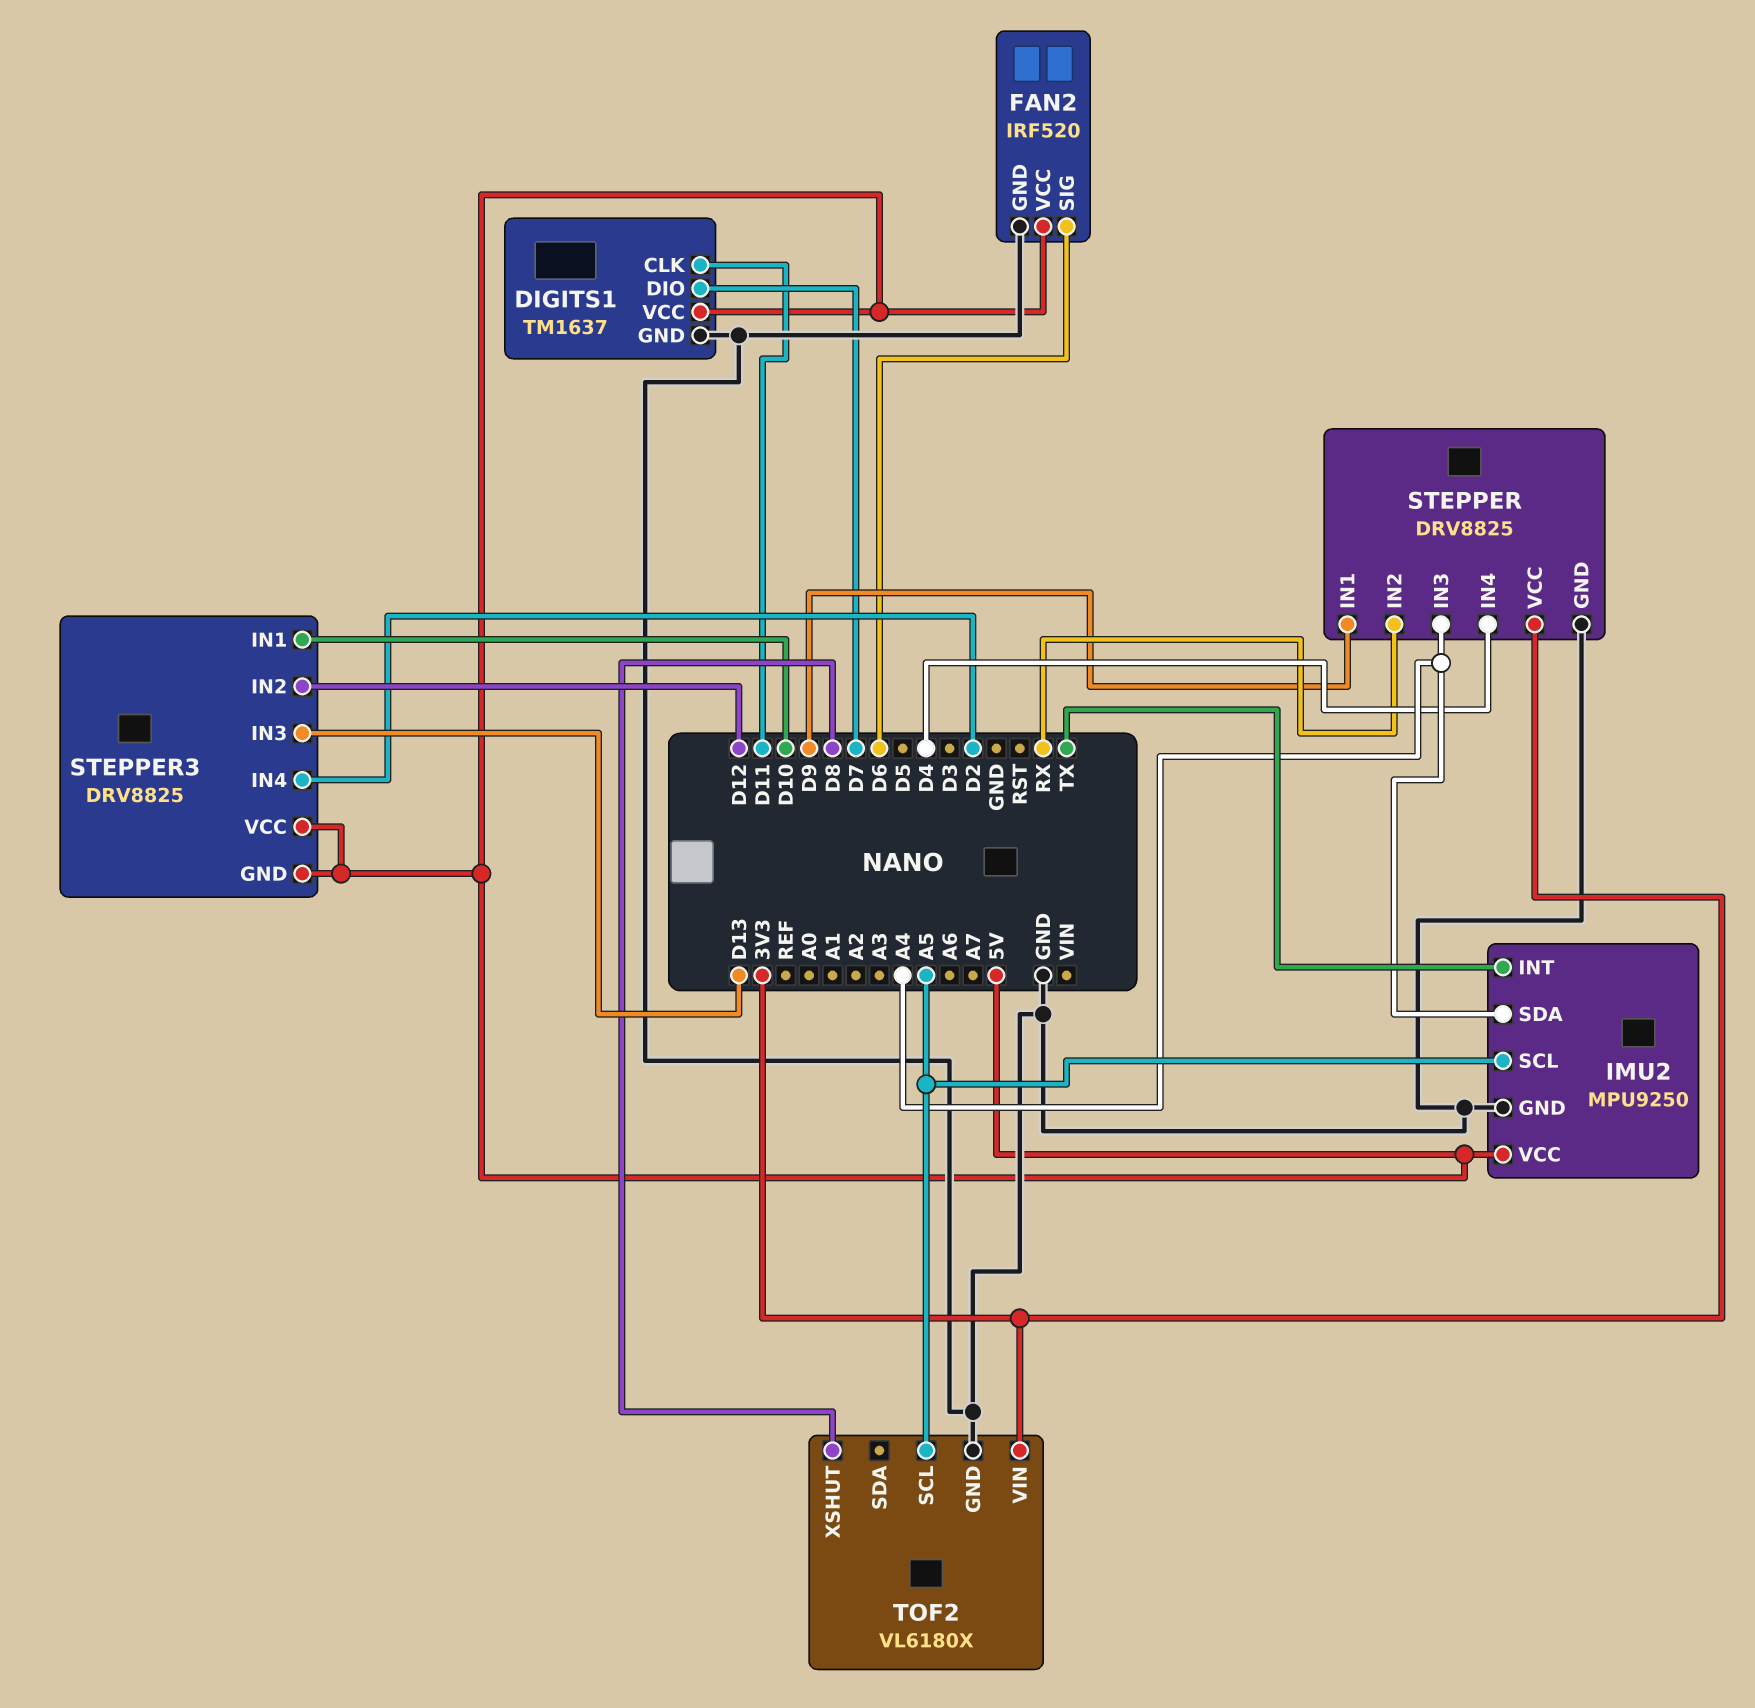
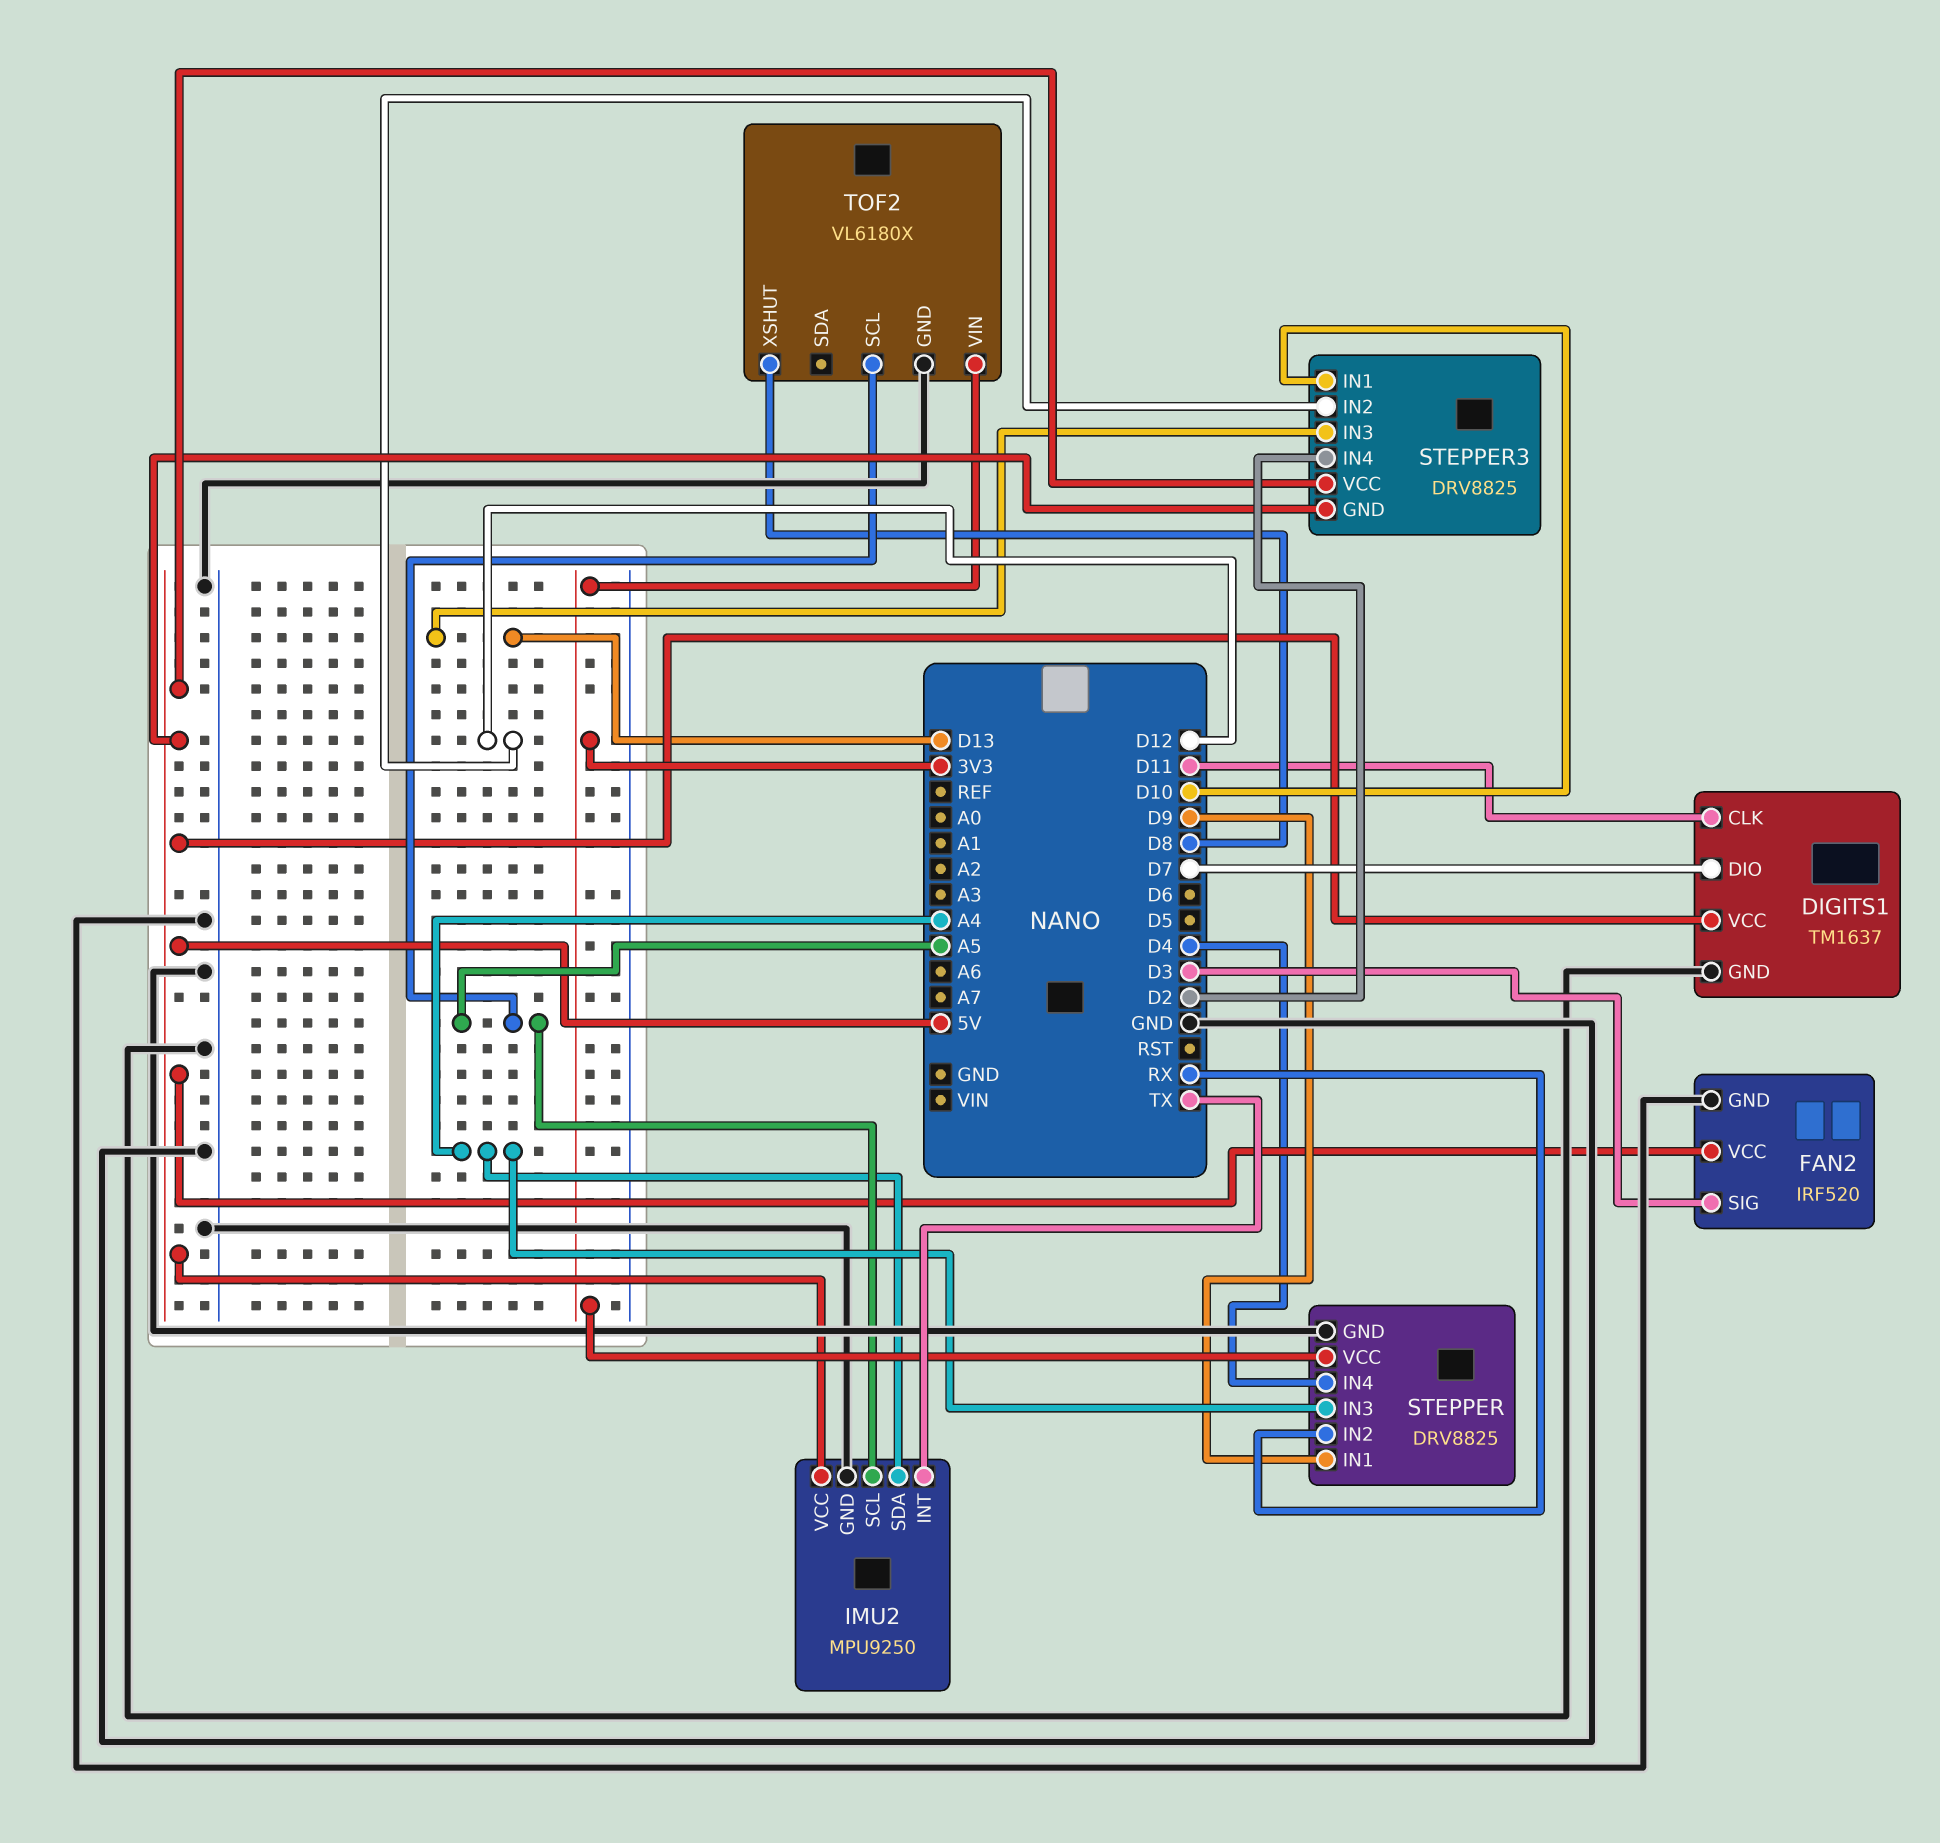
FAN2 pin SIG: D6 -> D3

